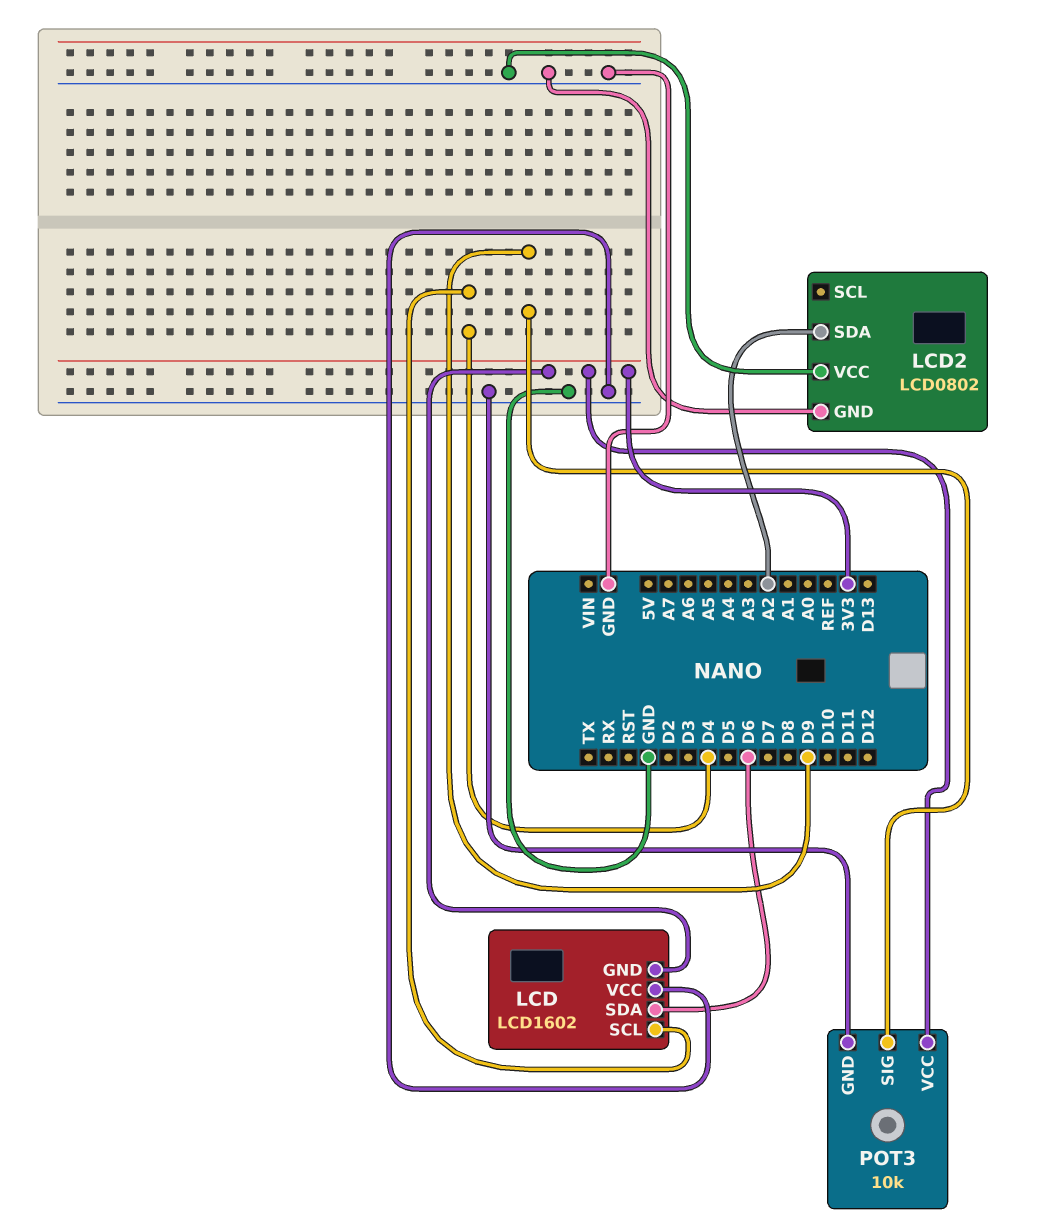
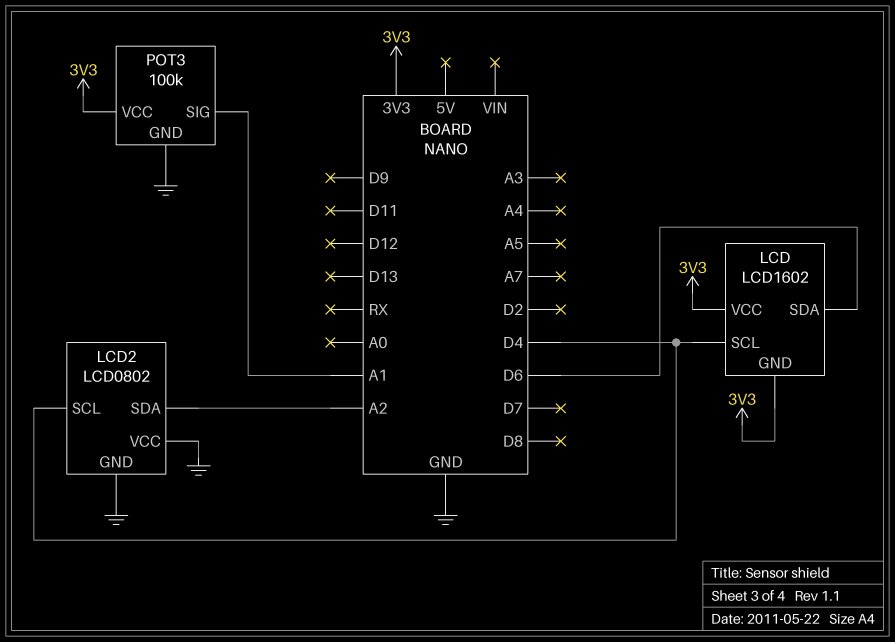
LCD pin VCC: GND -> 3V3
LCD2 pin SCL: none -> D4
POT3: 10k -> 100k
POT3 pin SIG: D9 -> A1

